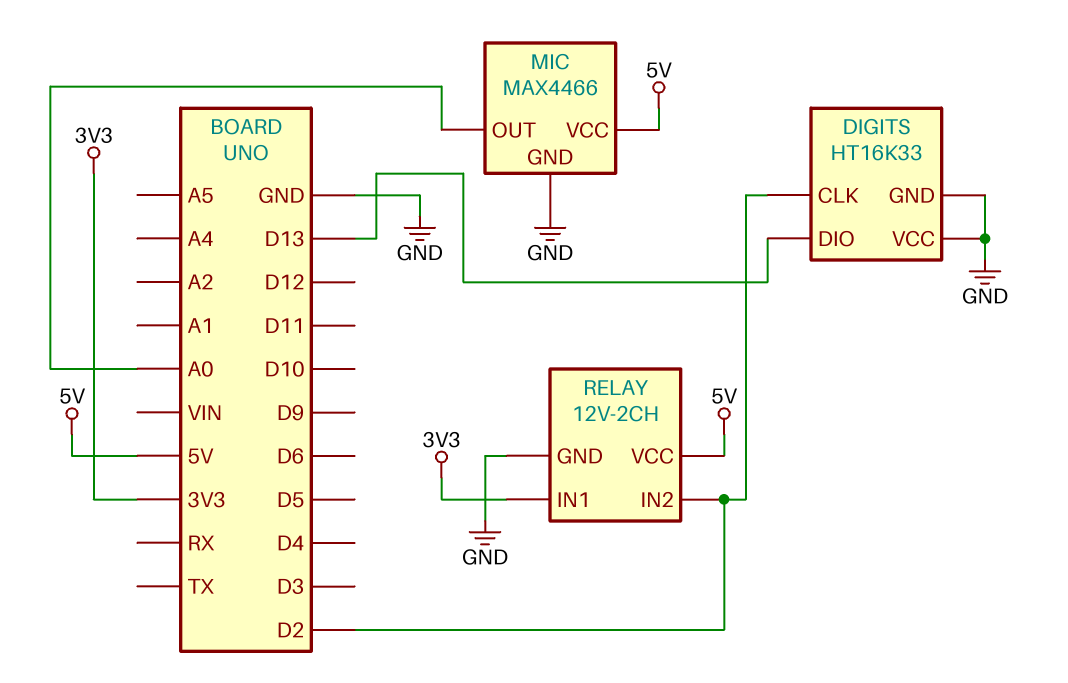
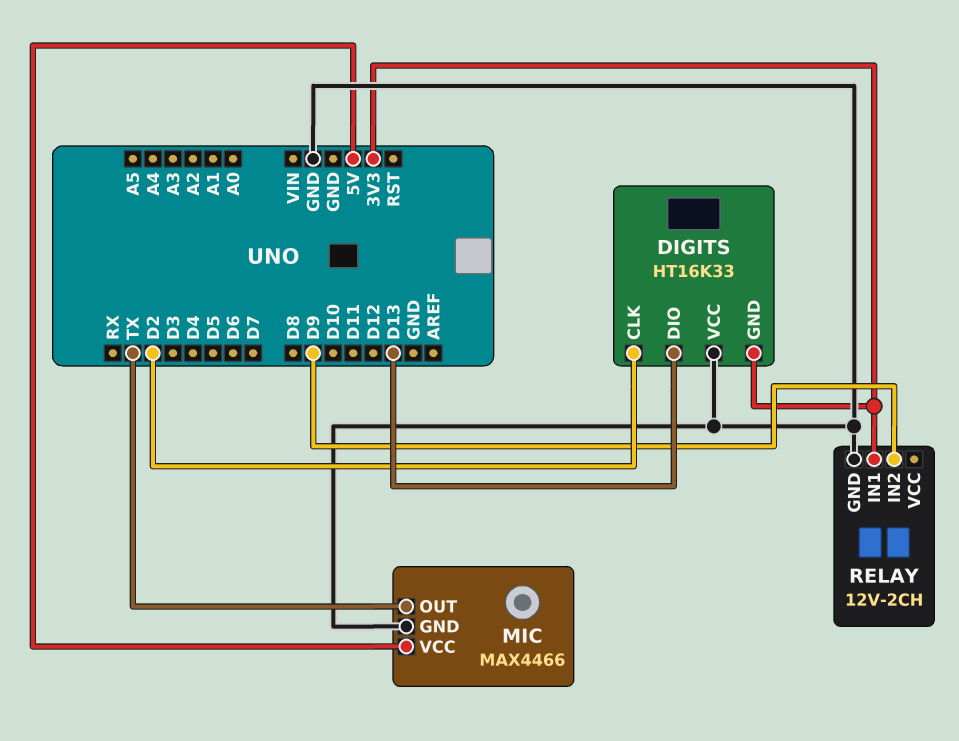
DIGITS pin GND: GND -> 3V3
MIC pin OUT: A0 -> TX
RELAY pin IN2: D2 -> D9
RELAY pin VCC: 5V -> none

